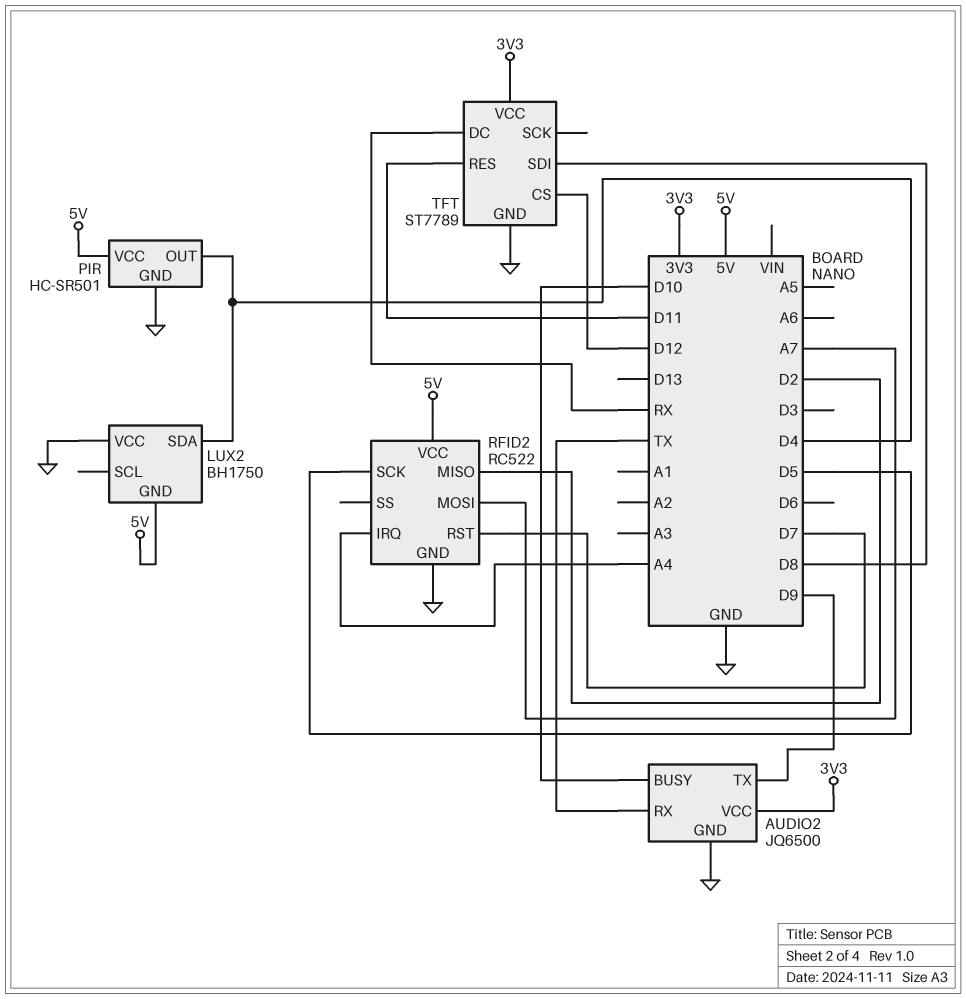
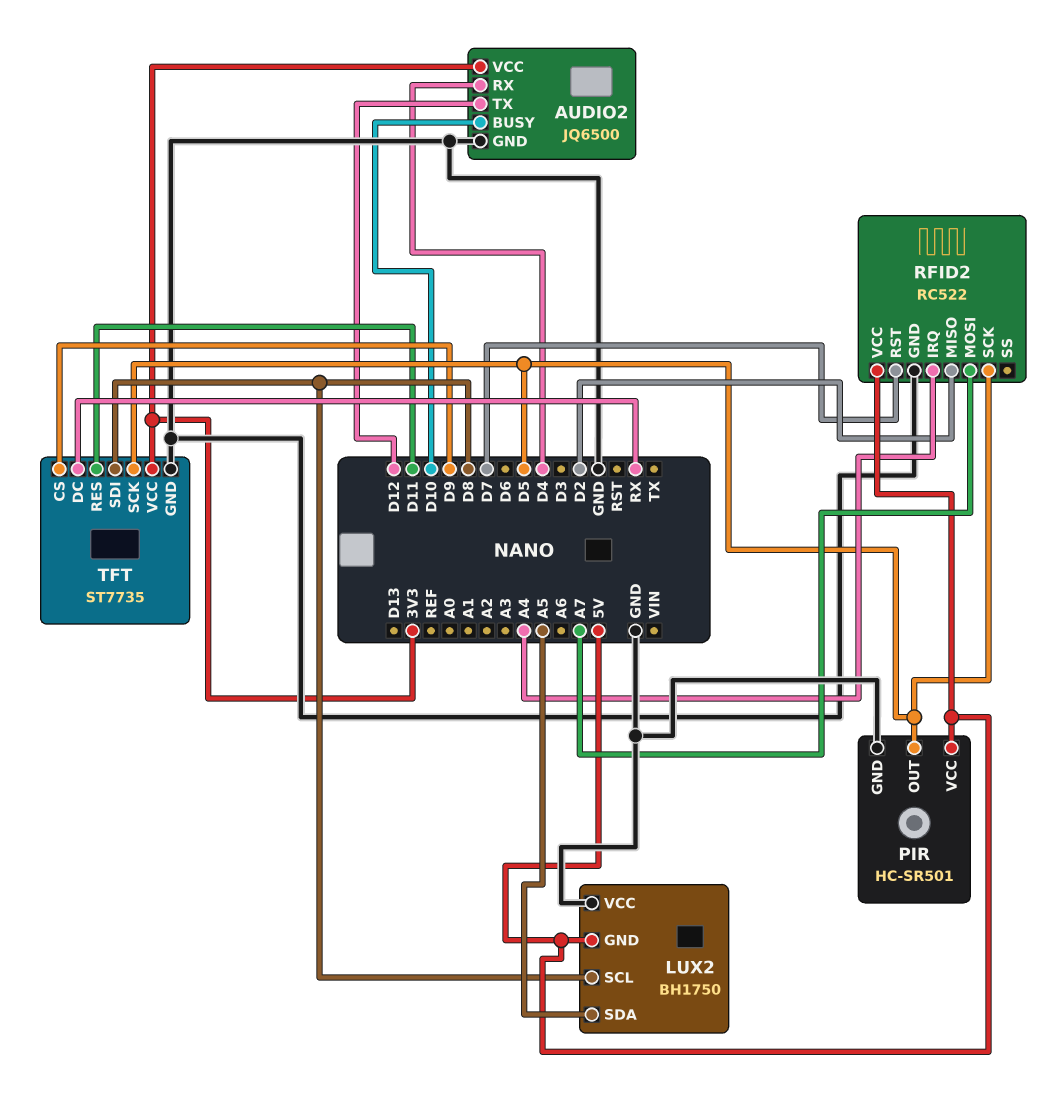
AUDIO2 pin RX: TX -> D4
AUDIO2 pin TX: D9 -> D12
LUX2 pin SCL: none -> D8
LUX2 pin SDA: D4 -> A5
PIR pin OUT: D4 -> D5
TFT: ST7789 -> ST7735
TFT pin CS: D12 -> D9
TFT pin SCK: none -> D5

